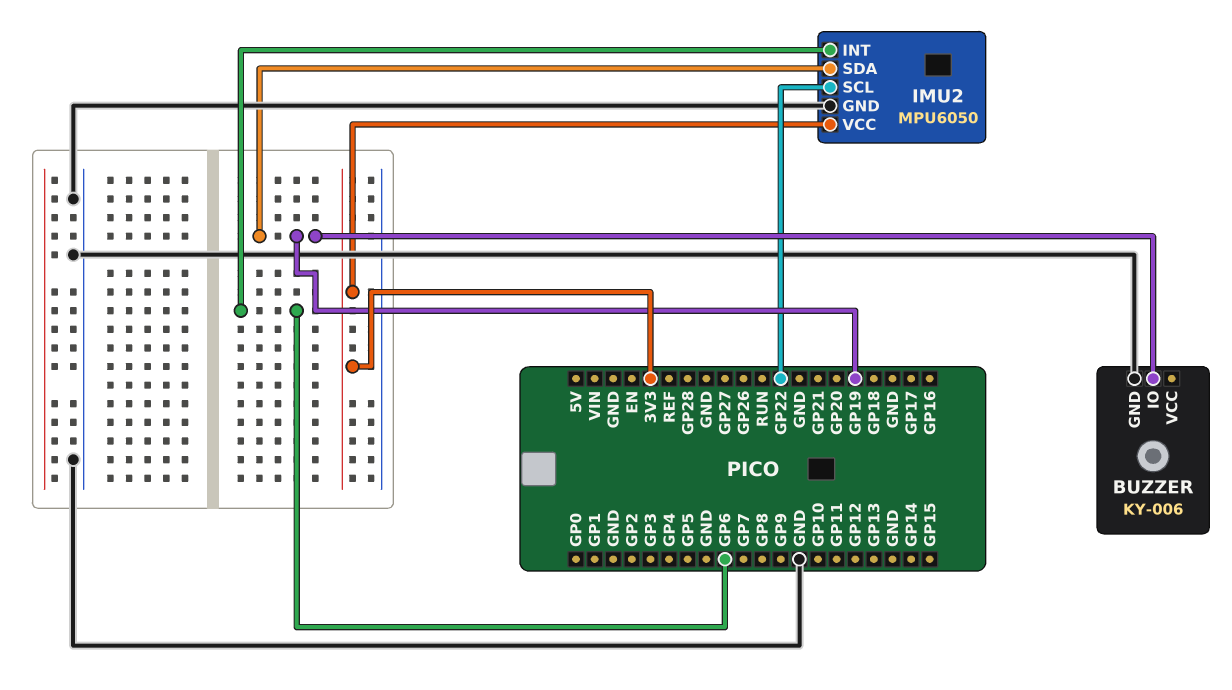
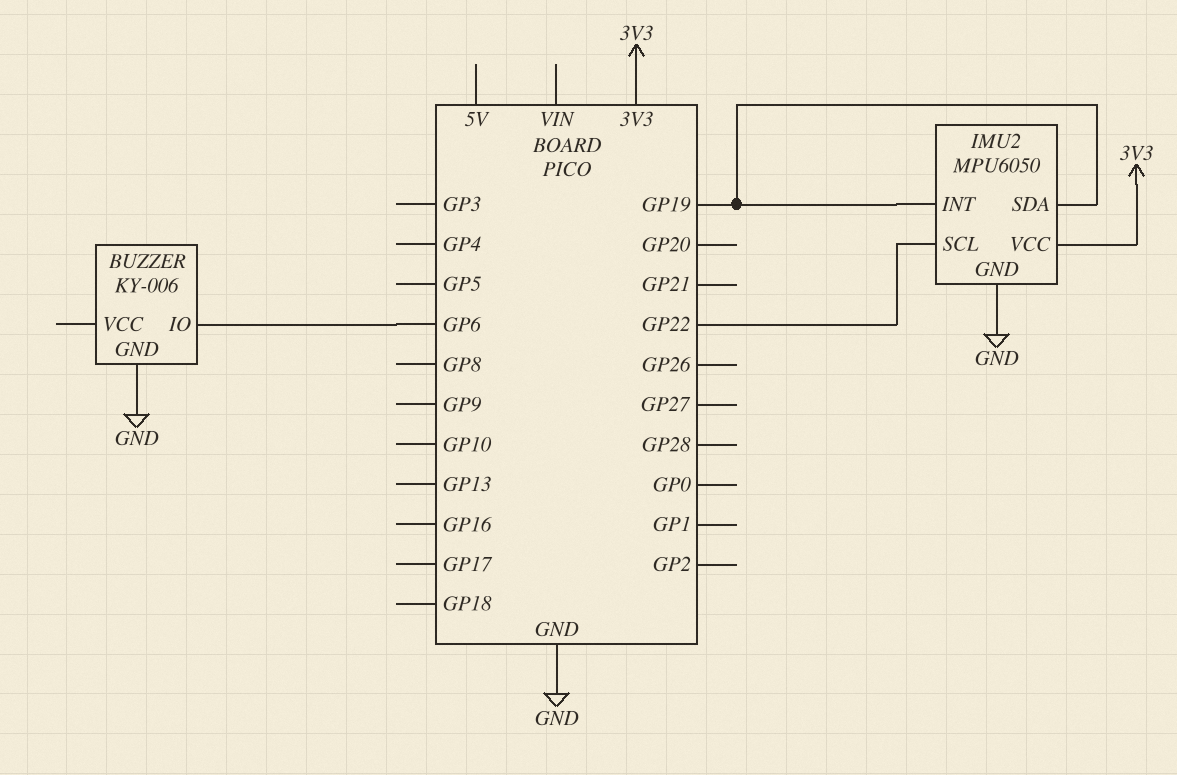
BUZZER pin IO: GP19 -> GP6
IMU2 pin INT: GP6 -> GP19

